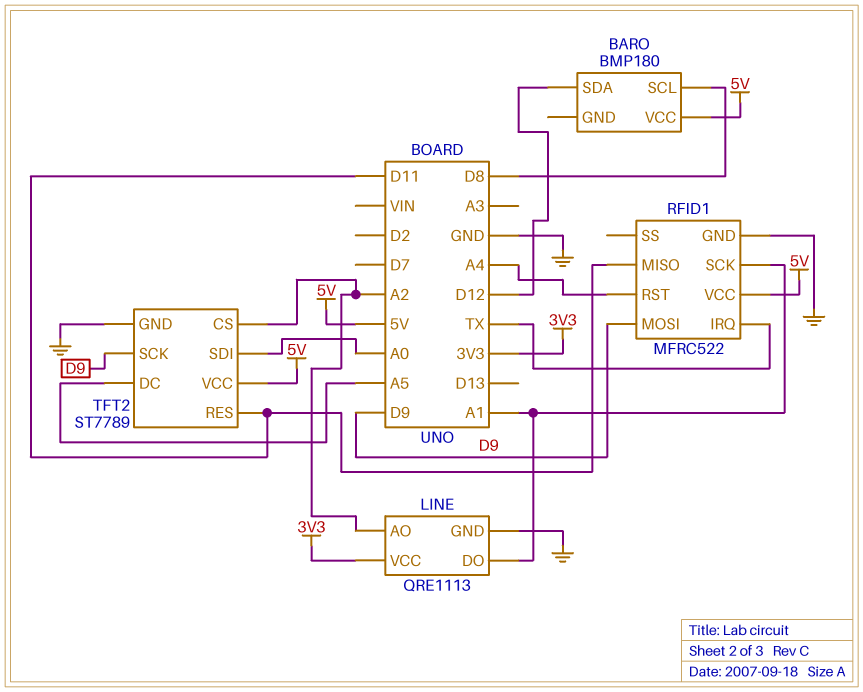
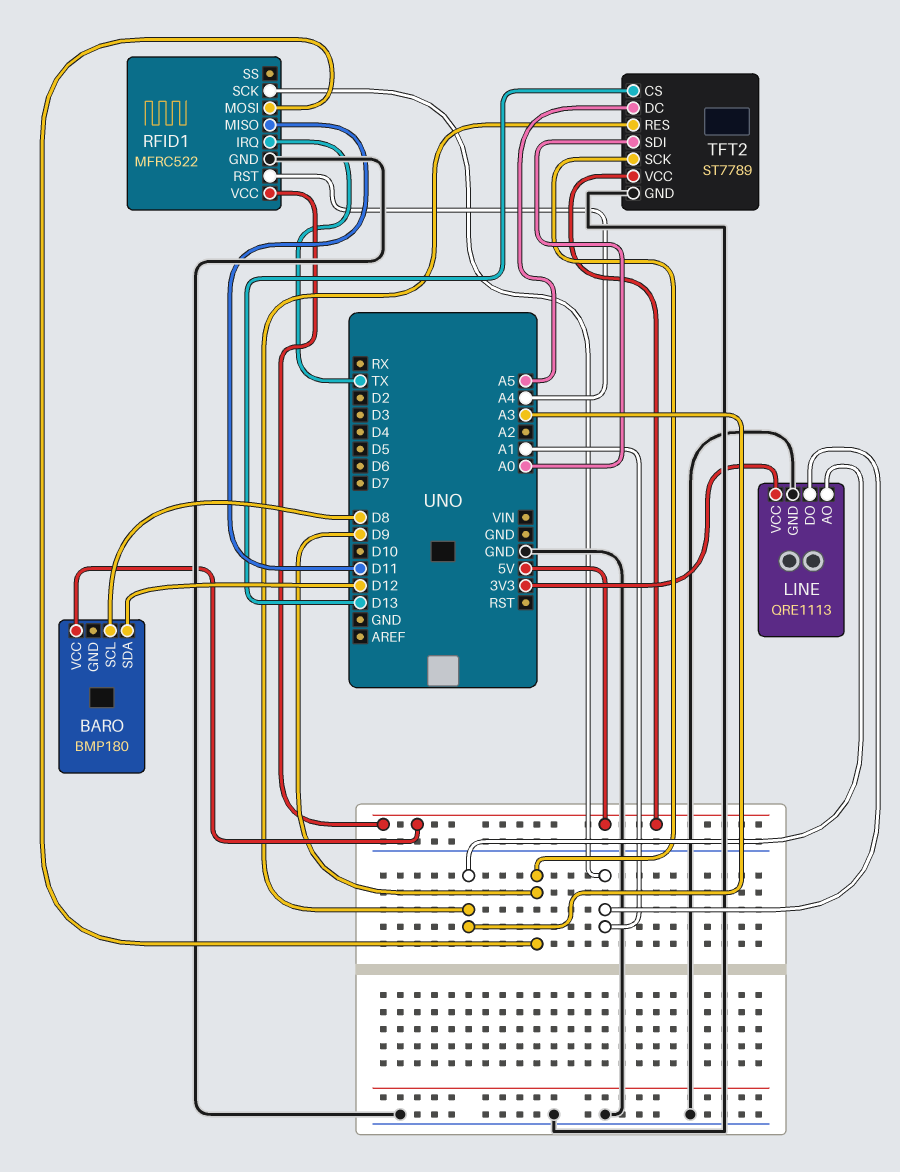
LINE pin AO: A2 -> A3
TFT2 pin CS: A2 -> D13
TFT2 pin RES: D11 -> A3

